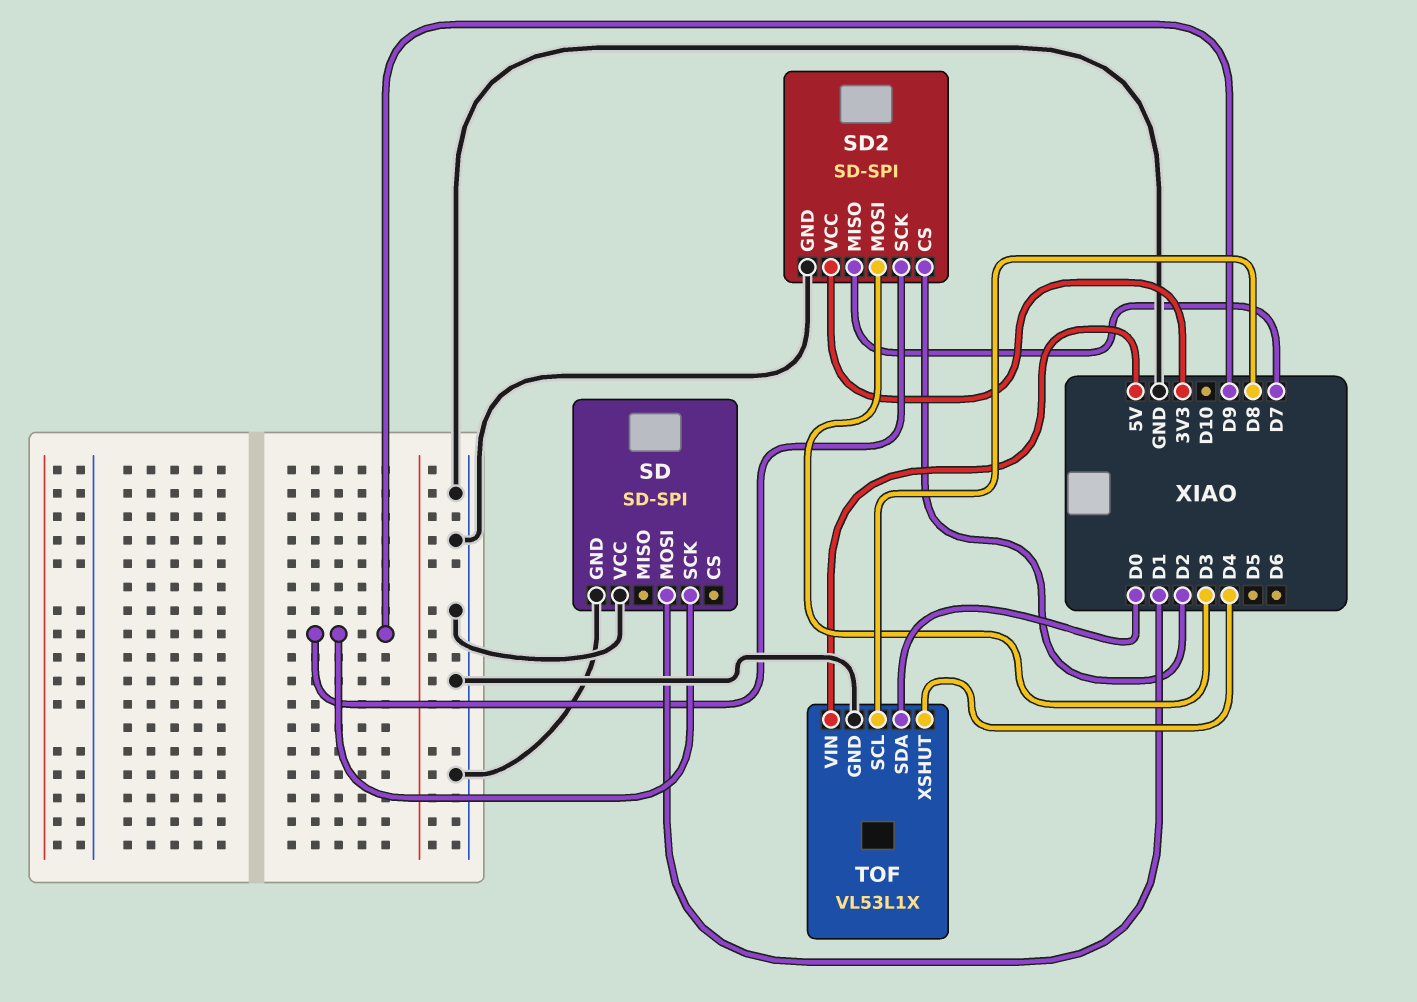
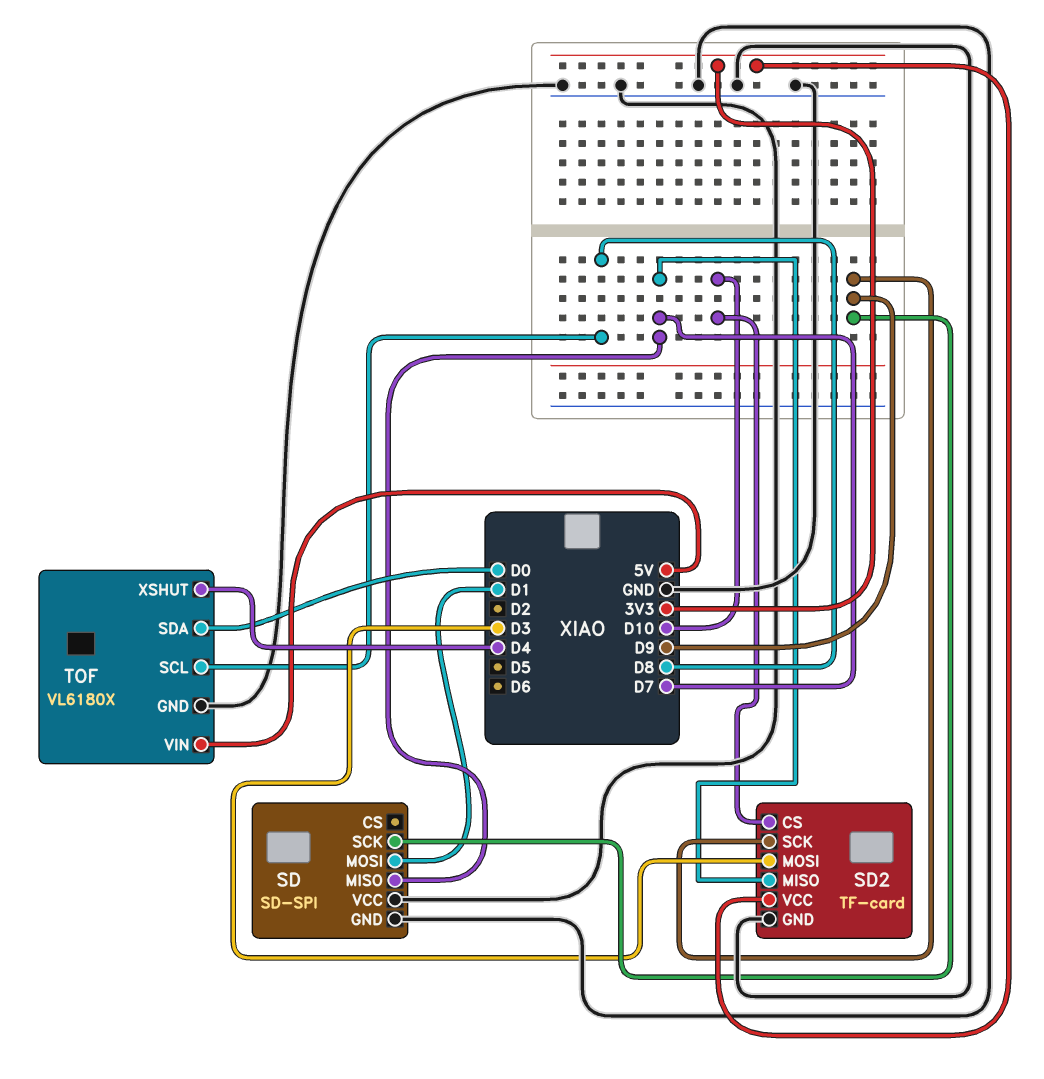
SD pin MISO: none -> D7
SD2: SD-SPI -> TF-card
SD2 pin CS: D2 -> D10
TOF: VL53L1X -> VL6180X

